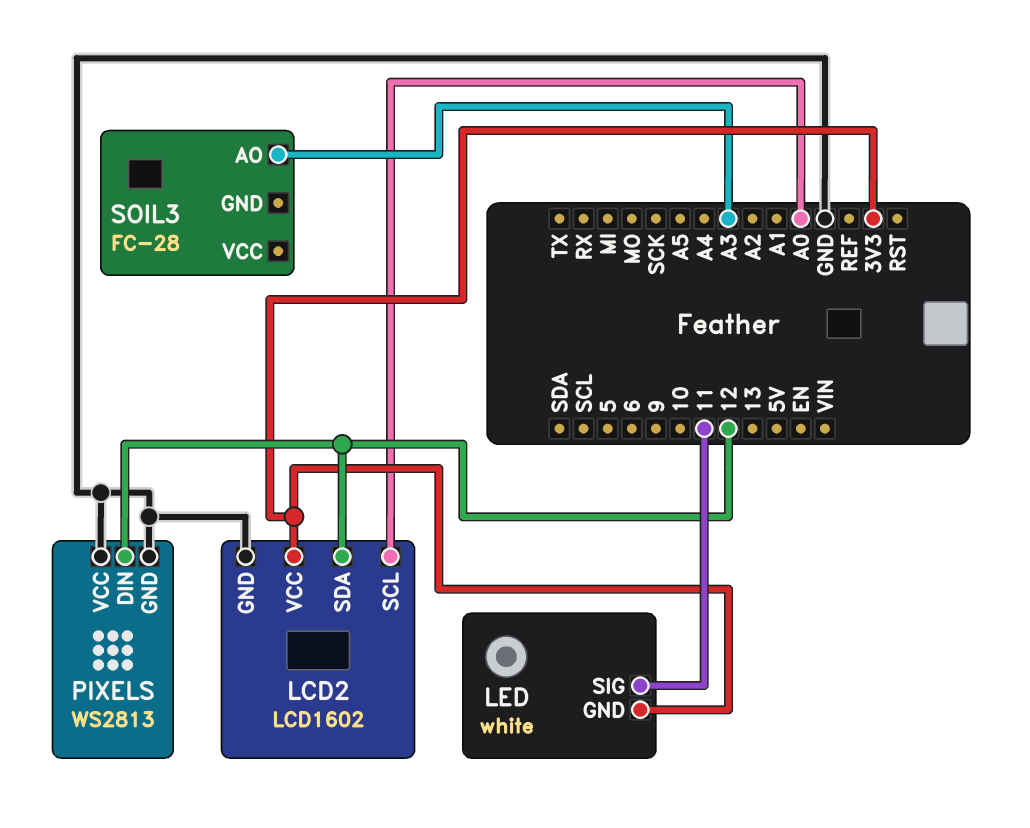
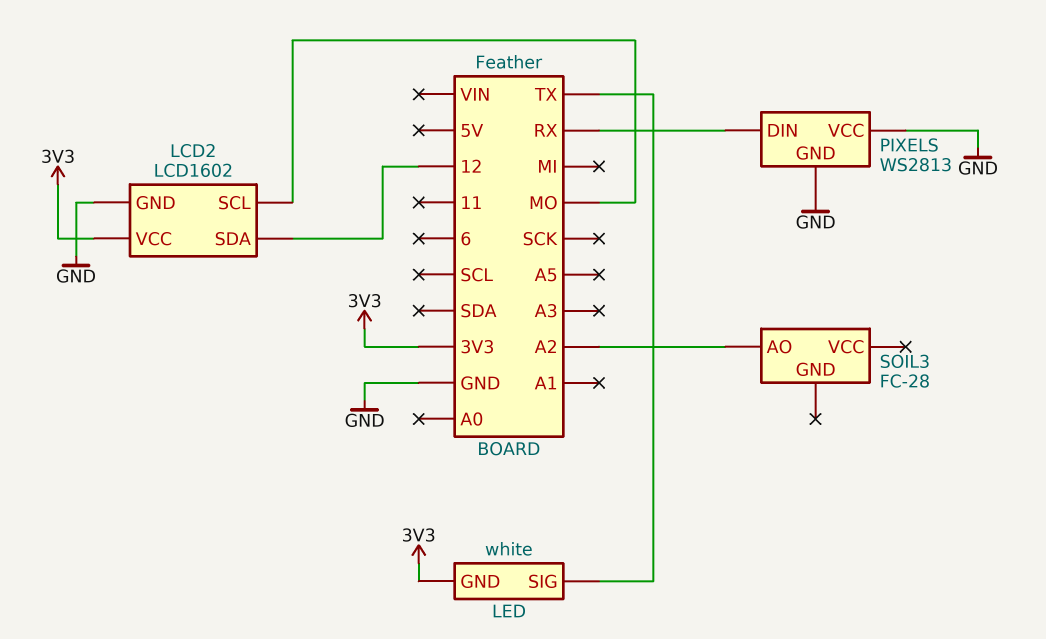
LCD2 pin SCL: A0 -> MO
LED pin SIG: 11 -> TX
PIXELS pin DIN: 12 -> RX
SOIL3 pin AO: A3 -> A2

